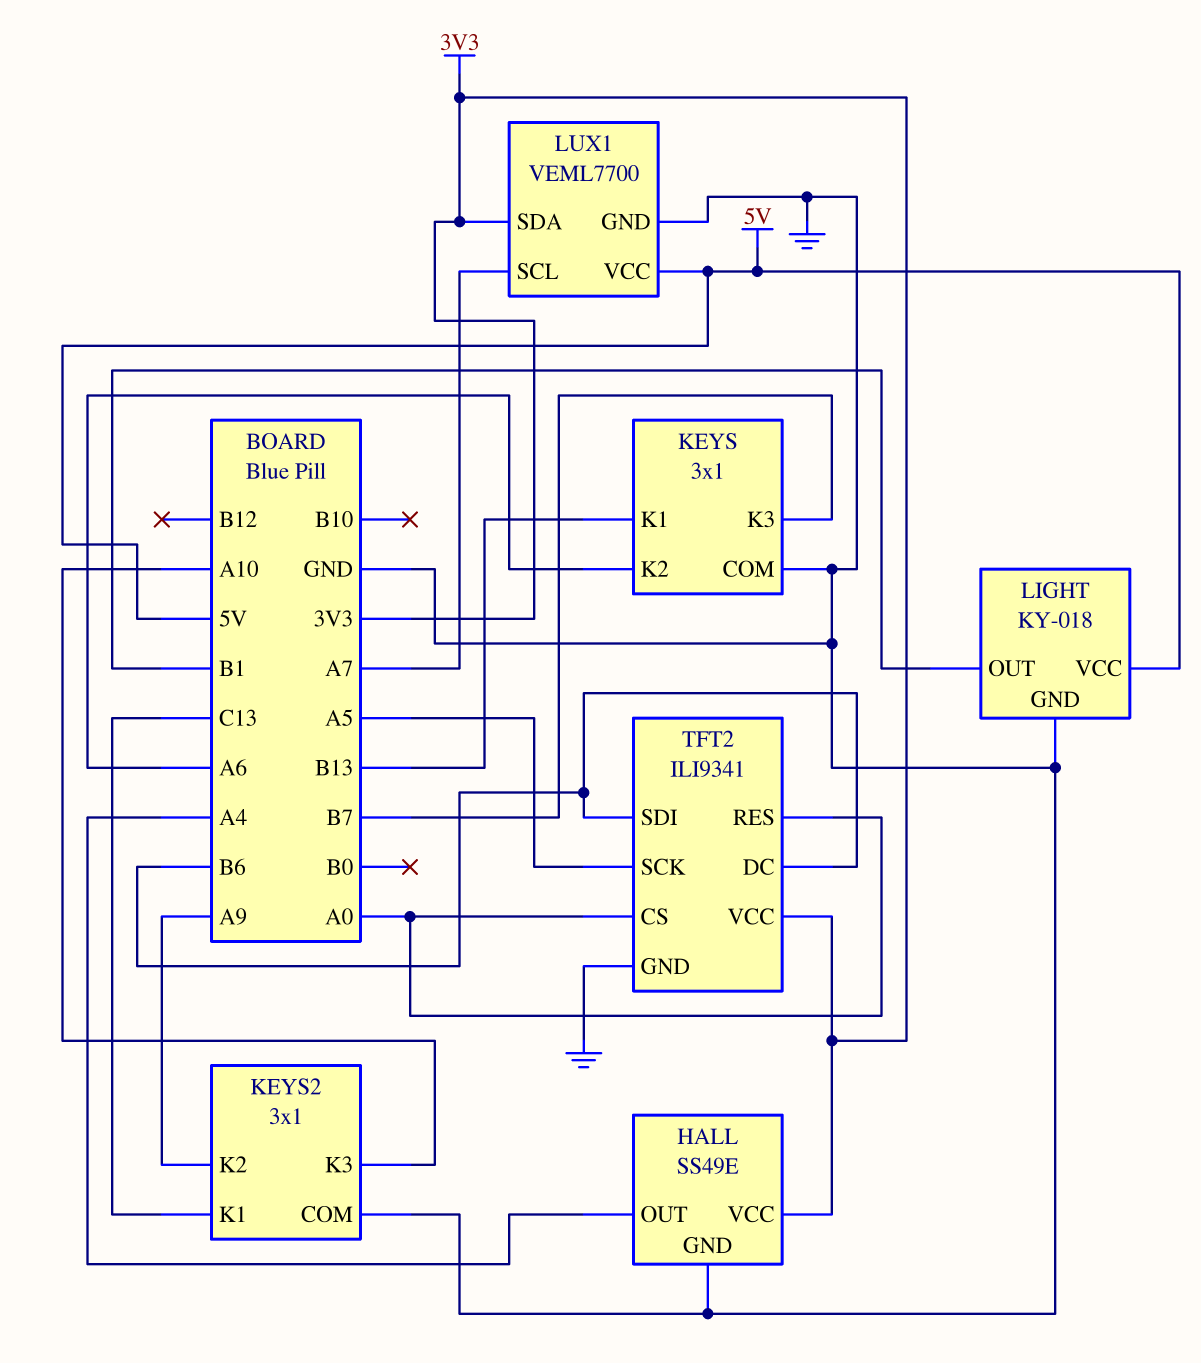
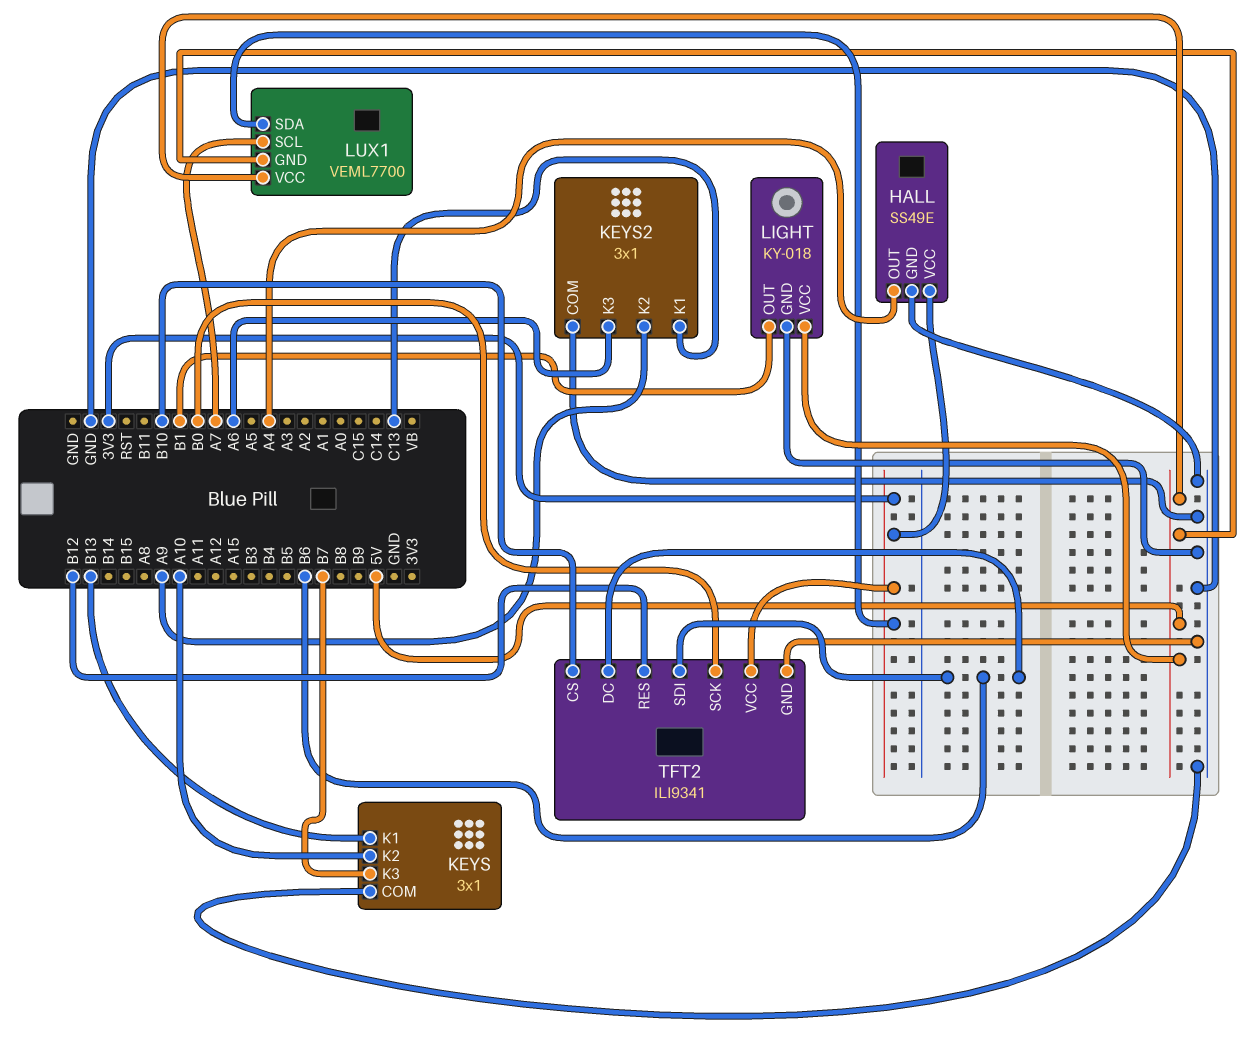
KEYS pin K2: A6 -> A10
KEYS2 pin K3: A10 -> A6
LUX1 pin GND: GND -> 5V
TFT2 pin CS: A0 -> B10
TFT2 pin RES: A0 -> B12
TFT2 pin SCK: A5 -> B0

